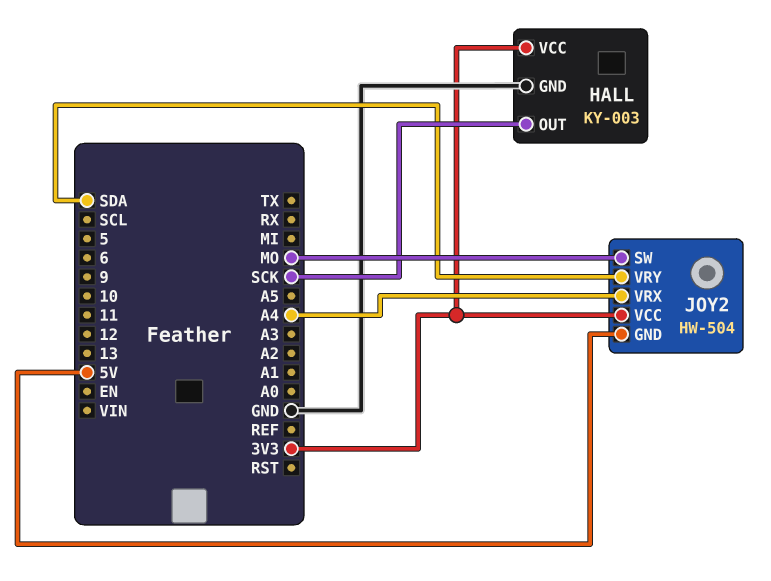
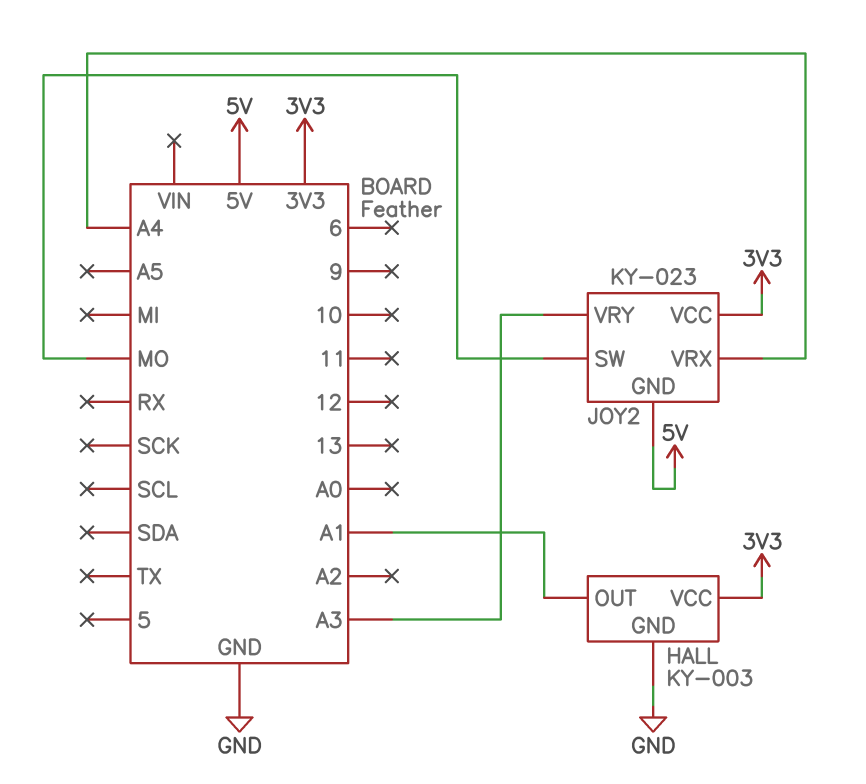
HALL pin OUT: SCK -> A1
JOY2: HW-504 -> KY-023
JOY2 pin VRY: SDA -> A3

